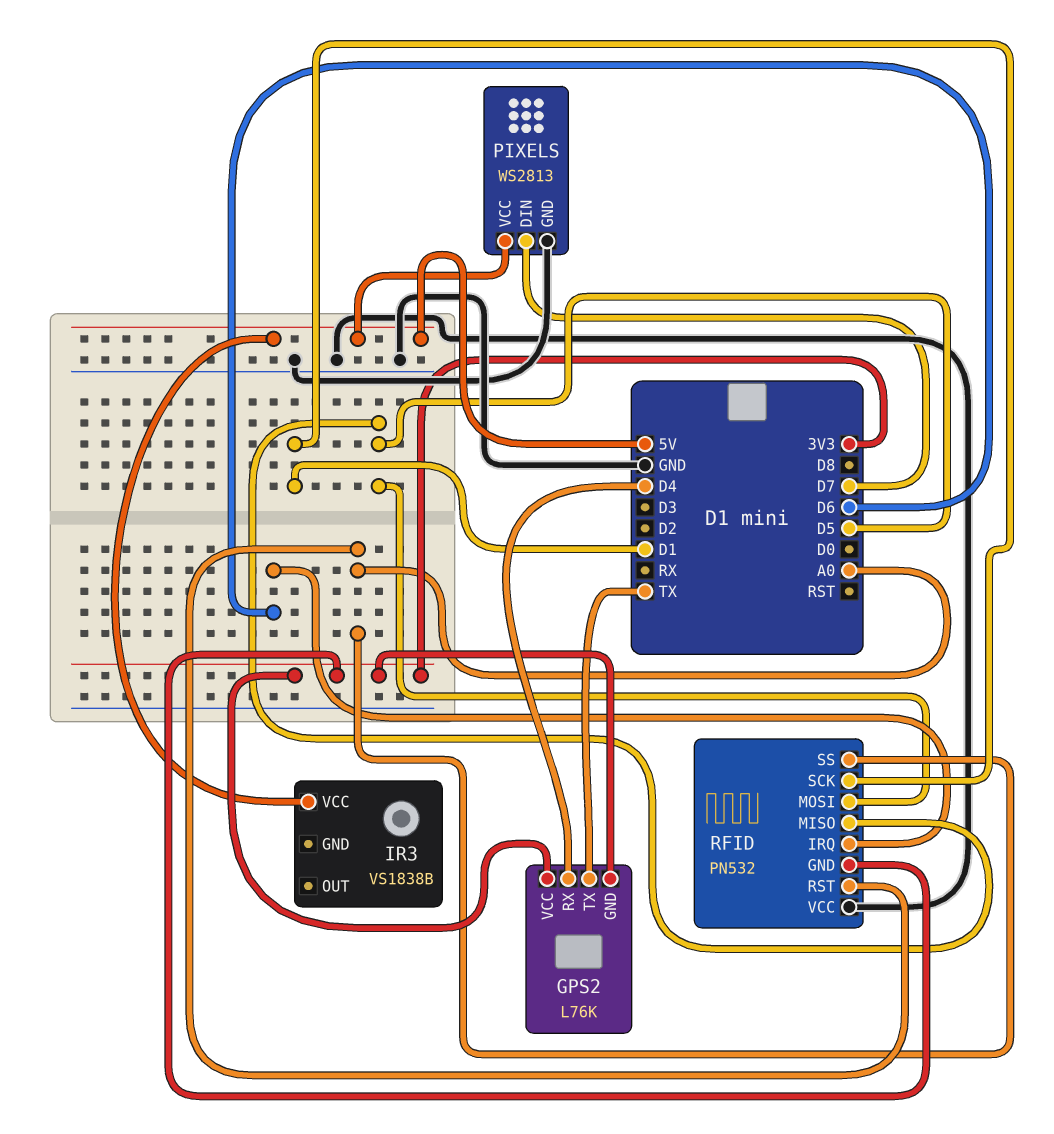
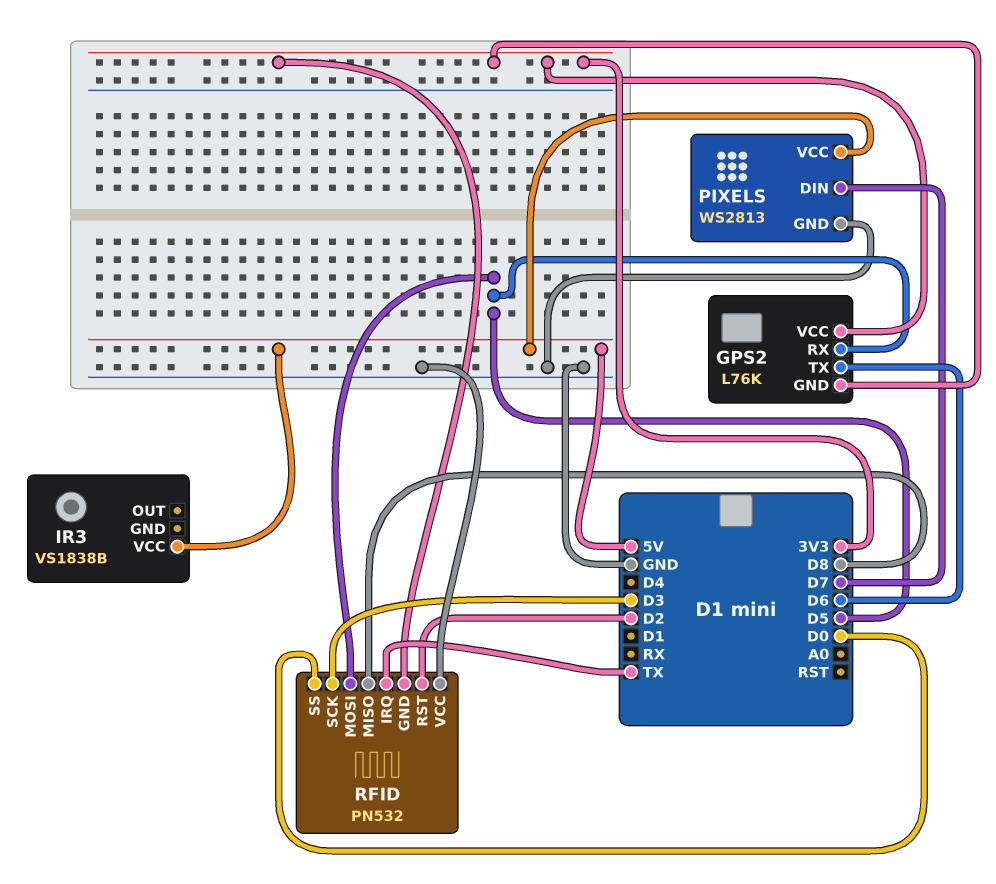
GPS2 pin RX: D4 -> D5
GPS2 pin TX: TX -> D6
RFID pin IRQ: D6 -> TX
RFID pin MISO: D5 -> D8
RFID pin RST: A0 -> D2
RFID pin SCK: D1 -> D3
RFID pin SS: A0 -> D0

